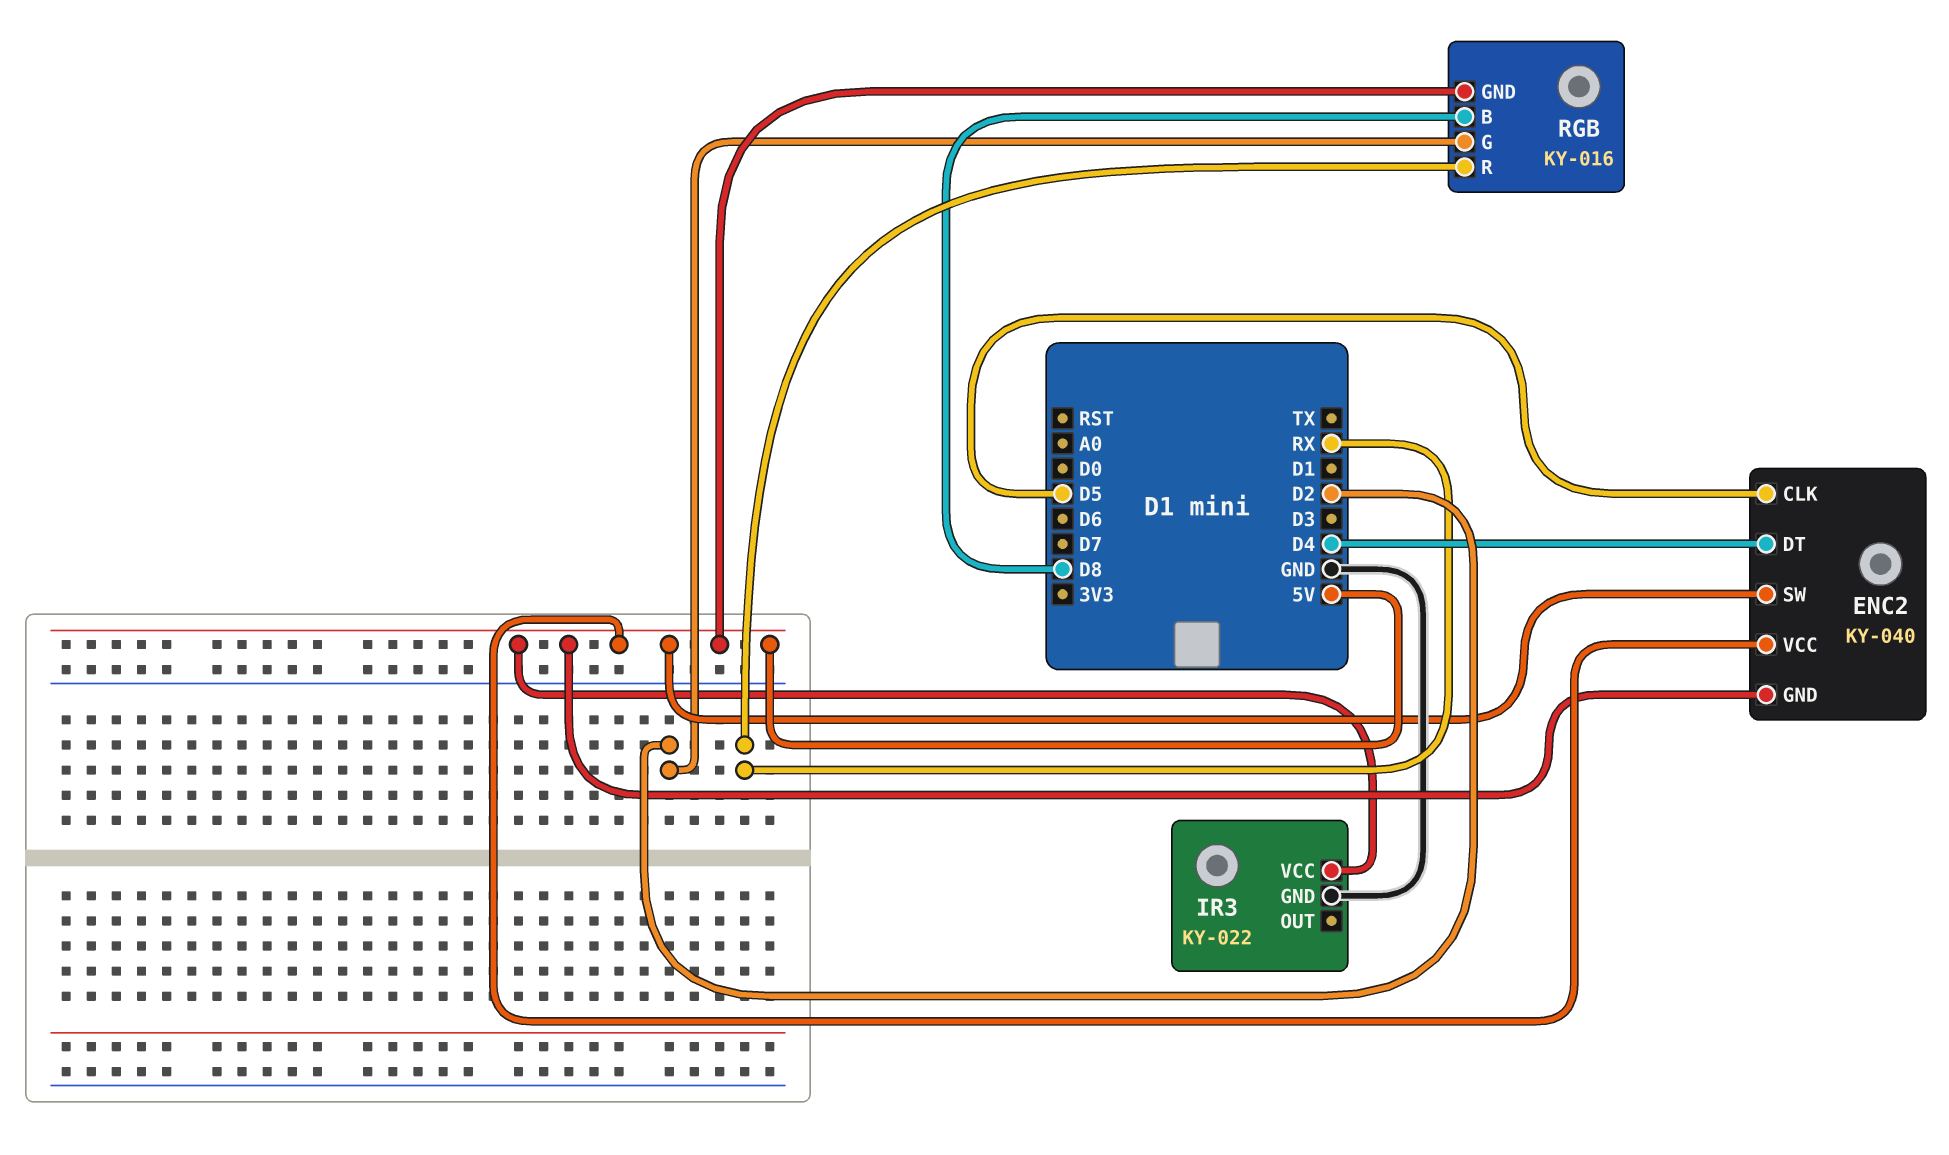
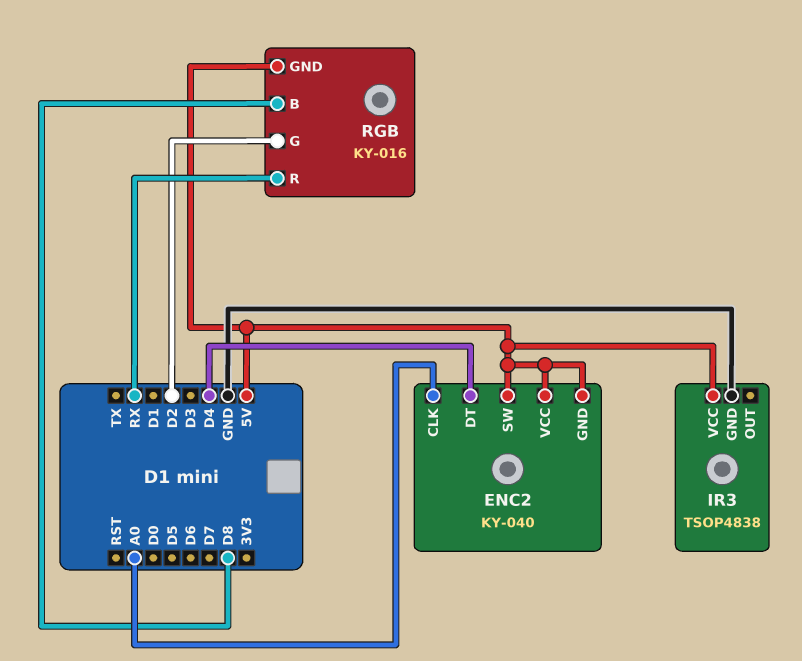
ENC2 pin CLK: D5 -> A0
IR3: KY-022 -> TSOP4838

